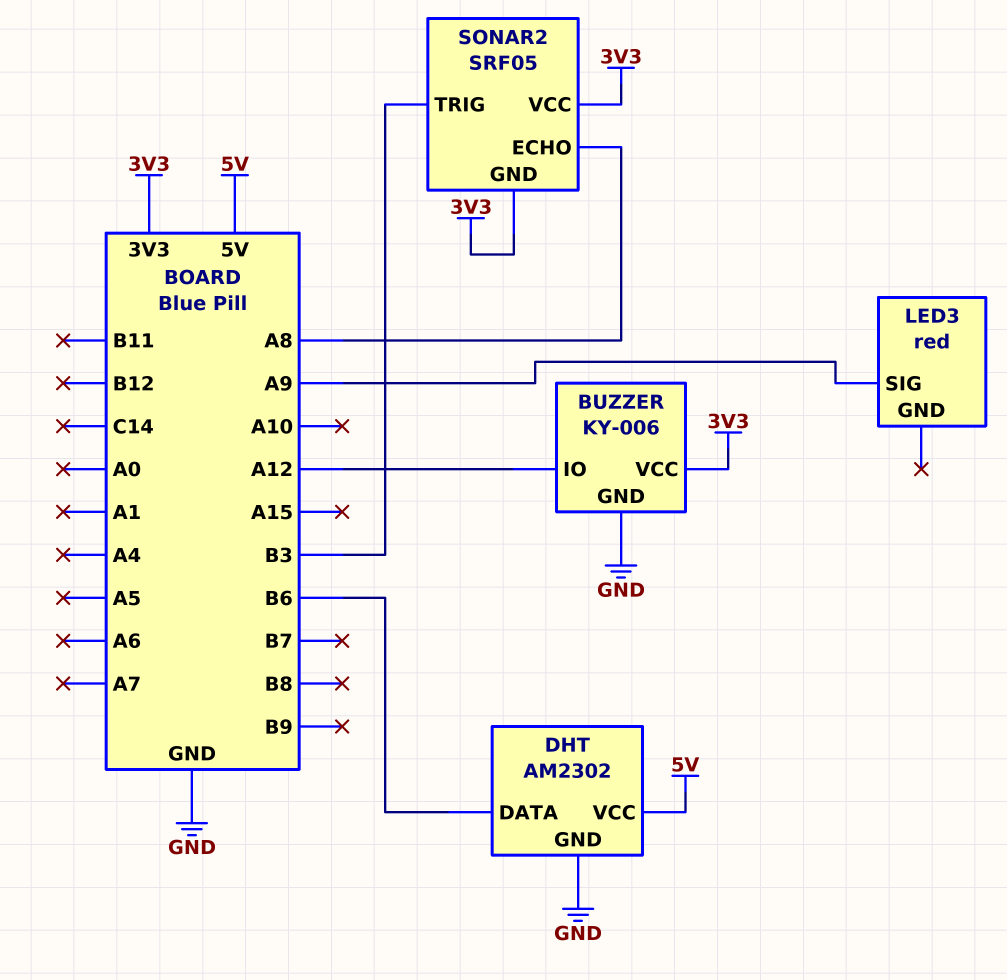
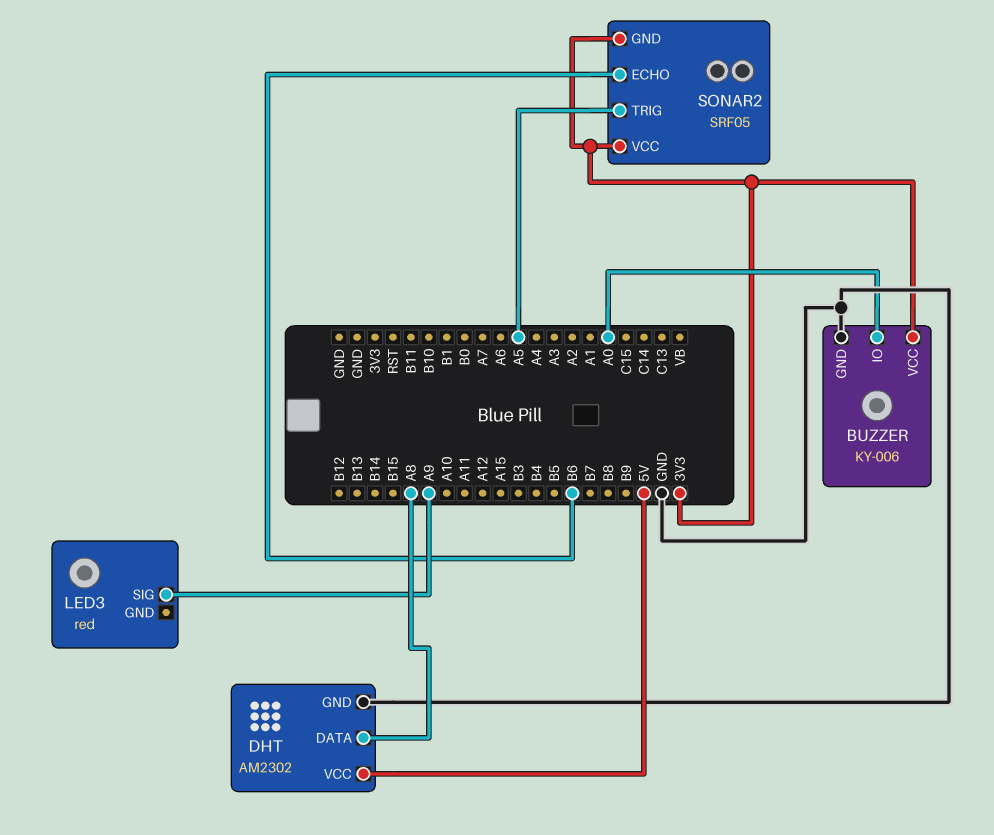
BUZZER pin IO: A12 -> A0
DHT pin DATA: B6 -> A8
SONAR2 pin ECHO: A8 -> B6
SONAR2 pin TRIG: B3 -> A5

